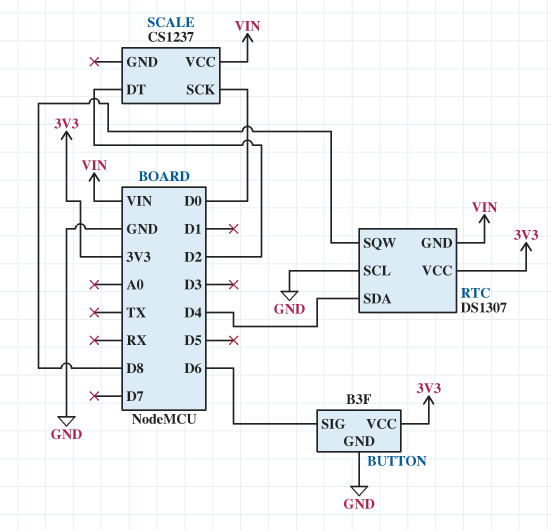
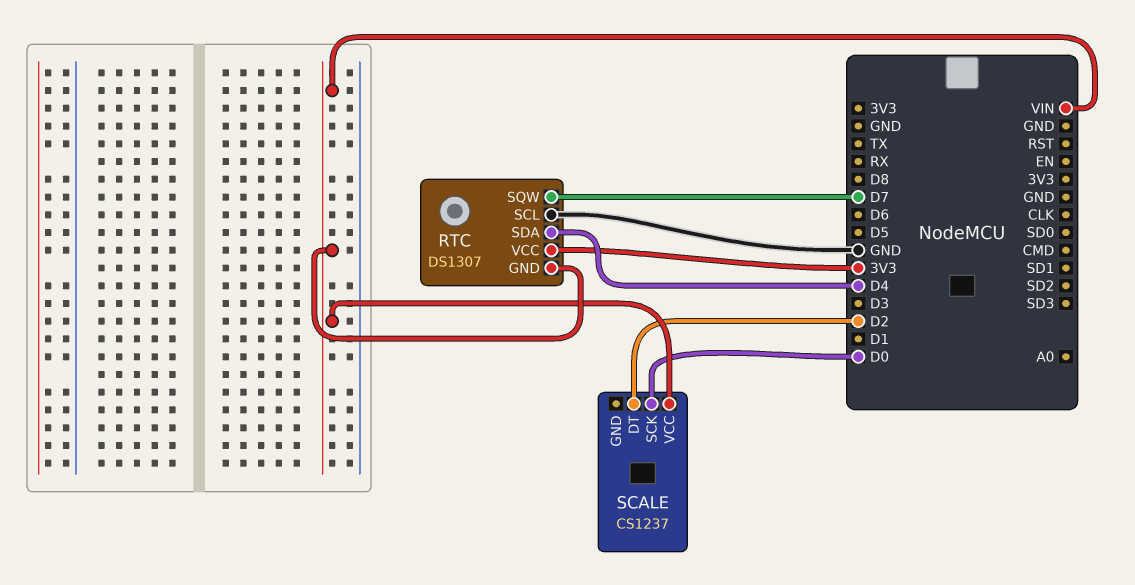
BUTTON: B3F -> none
BUTTON pin GND: GND -> none
BUTTON pin SIG: D6 -> none
BUTTON pin VCC: 3V3 -> none
RTC pin SQW: D8 -> D7

